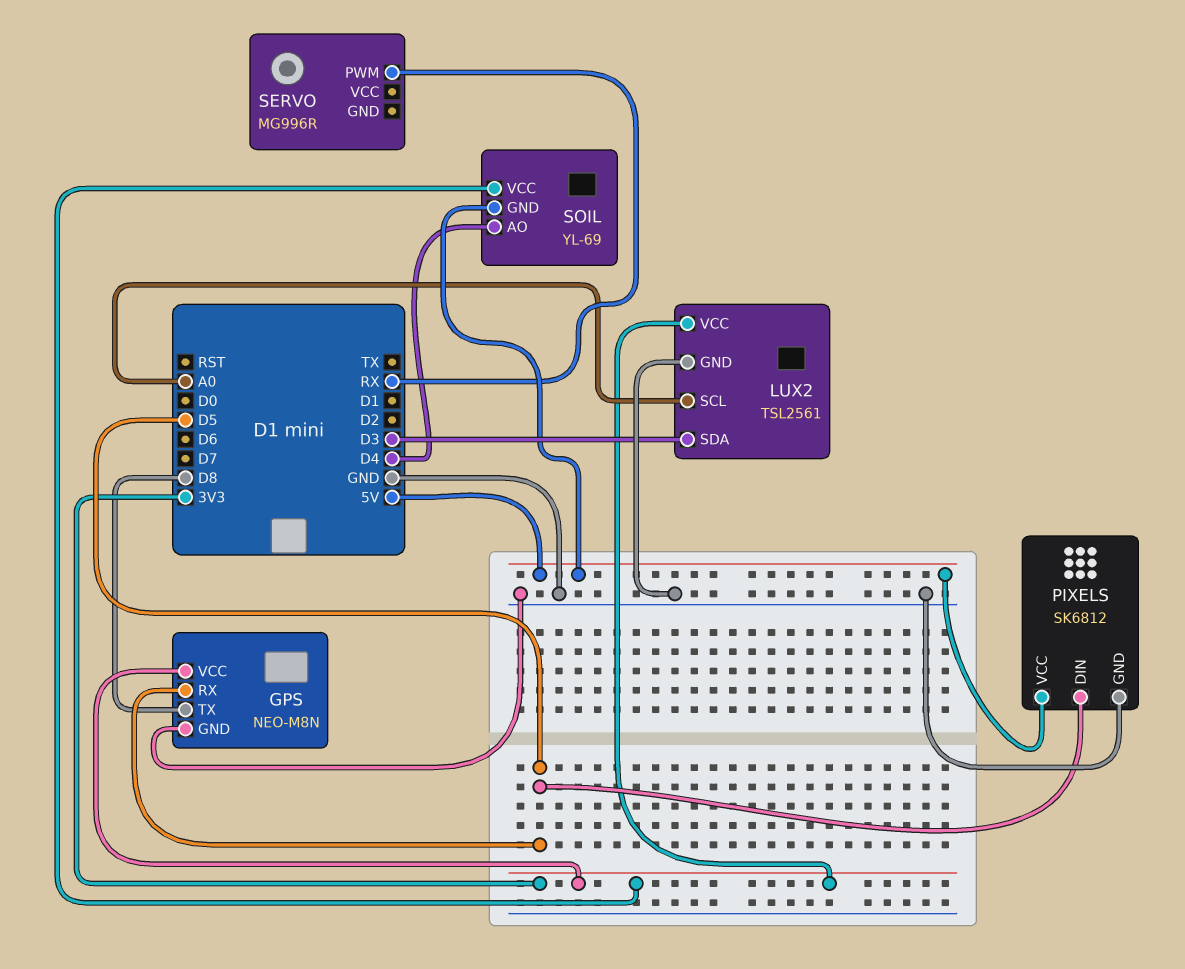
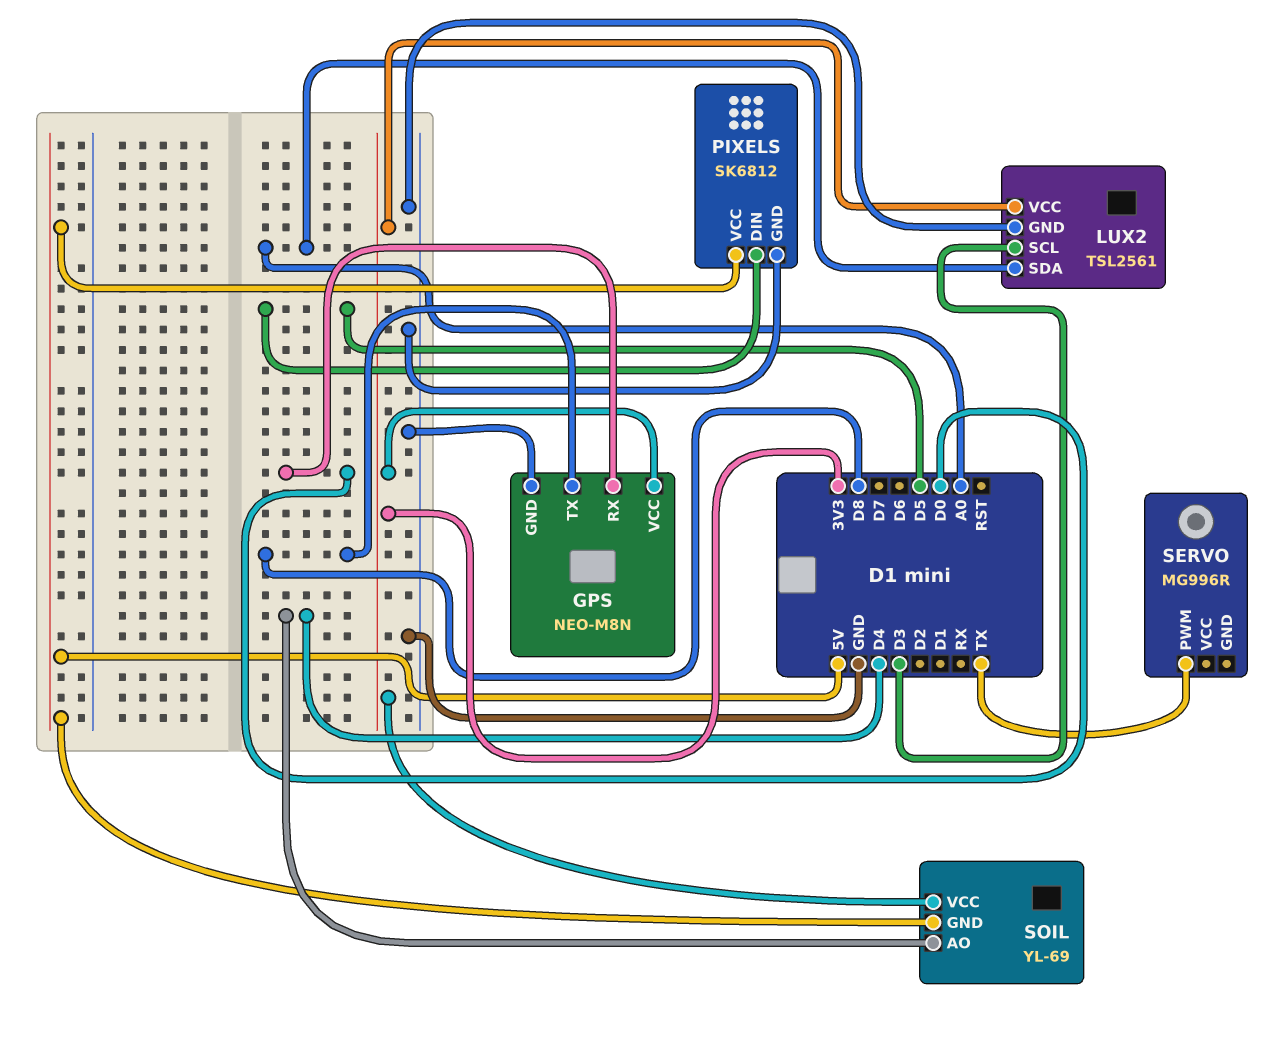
GPS pin RX: D5 -> D0
LUX2 pin SCL: A0 -> D3
LUX2 pin SDA: D3 -> A0
SERVO pin PWM: RX -> TX

